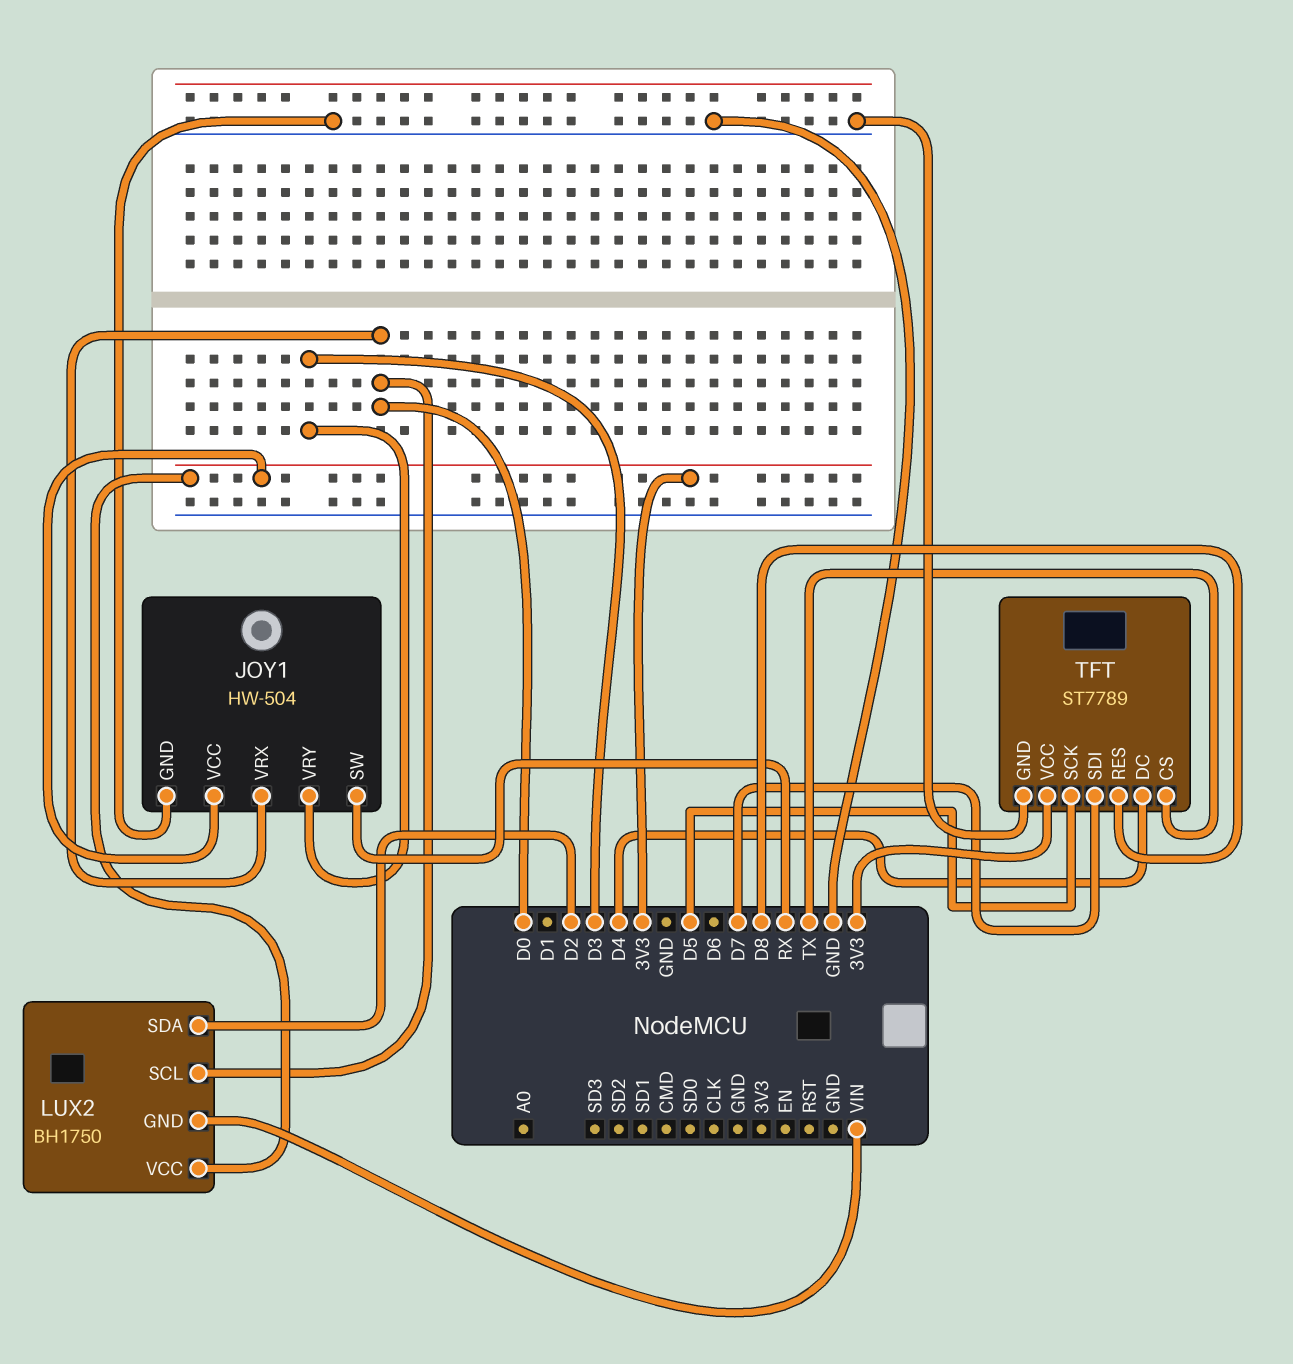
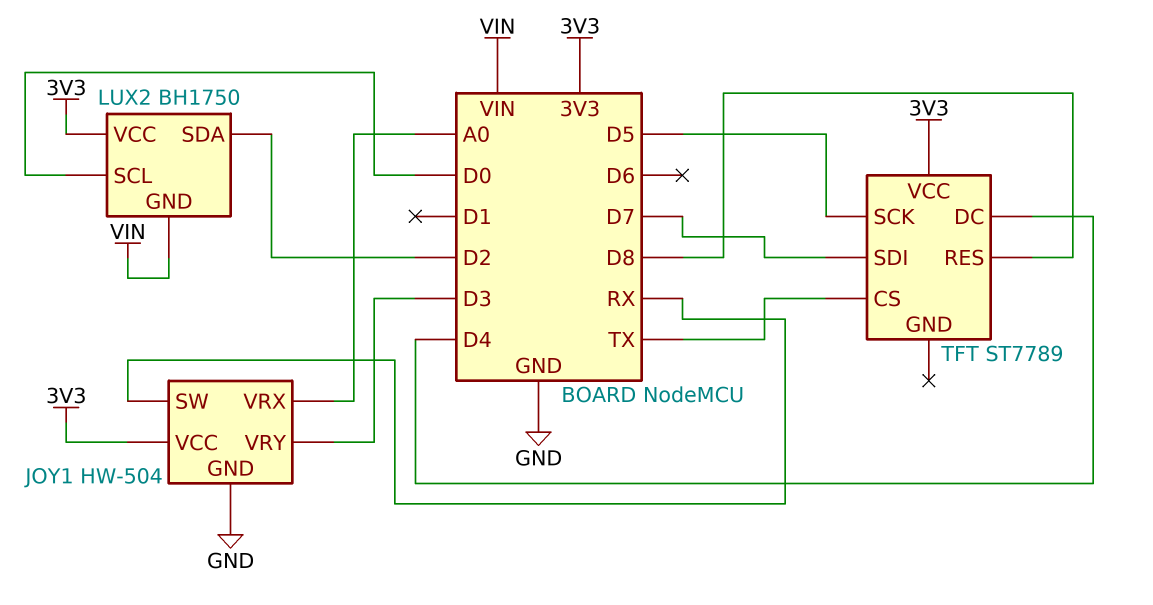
JOY1 pin VRX: D0 -> A0
TFT pin GND: GND -> none

